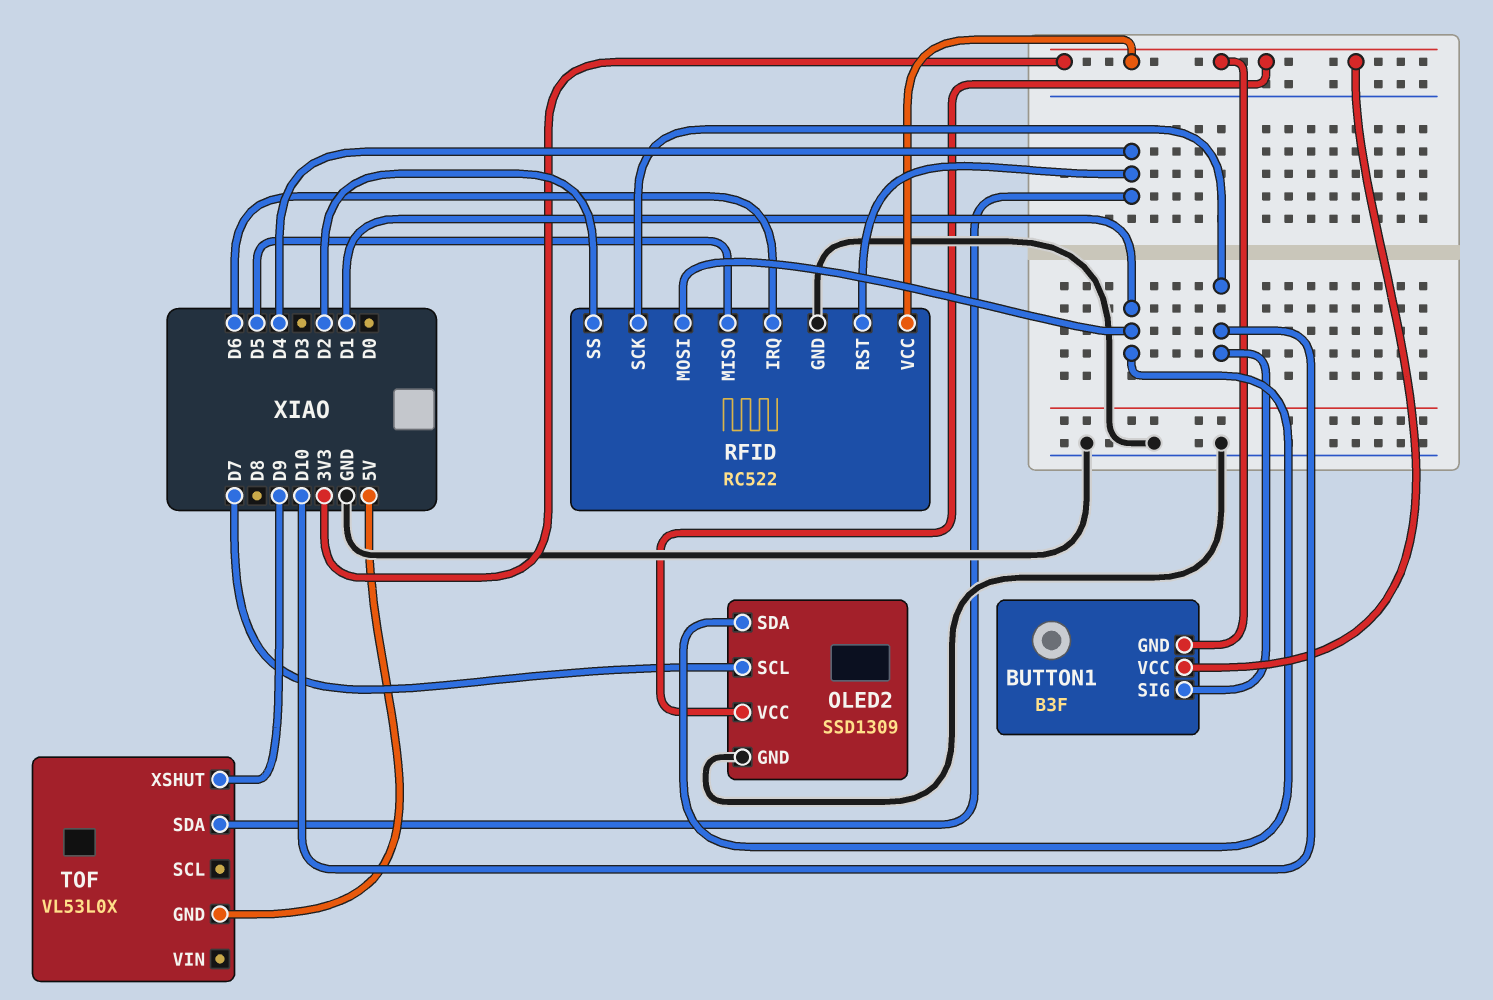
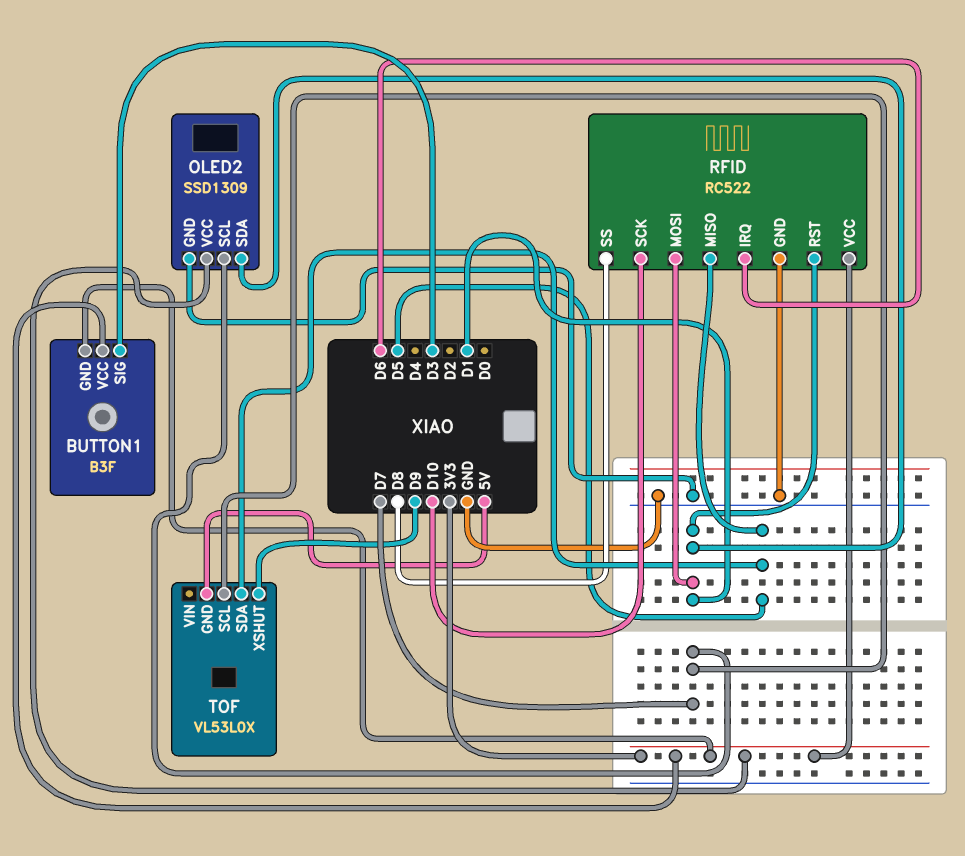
BUTTON1 pin SIG: D10 -> D3
RFID pin RST: D4 -> D1
RFID pin SS: D2 -> D8
TOF pin SCL: none -> D7
TOF pin SDA: D4 -> D5

